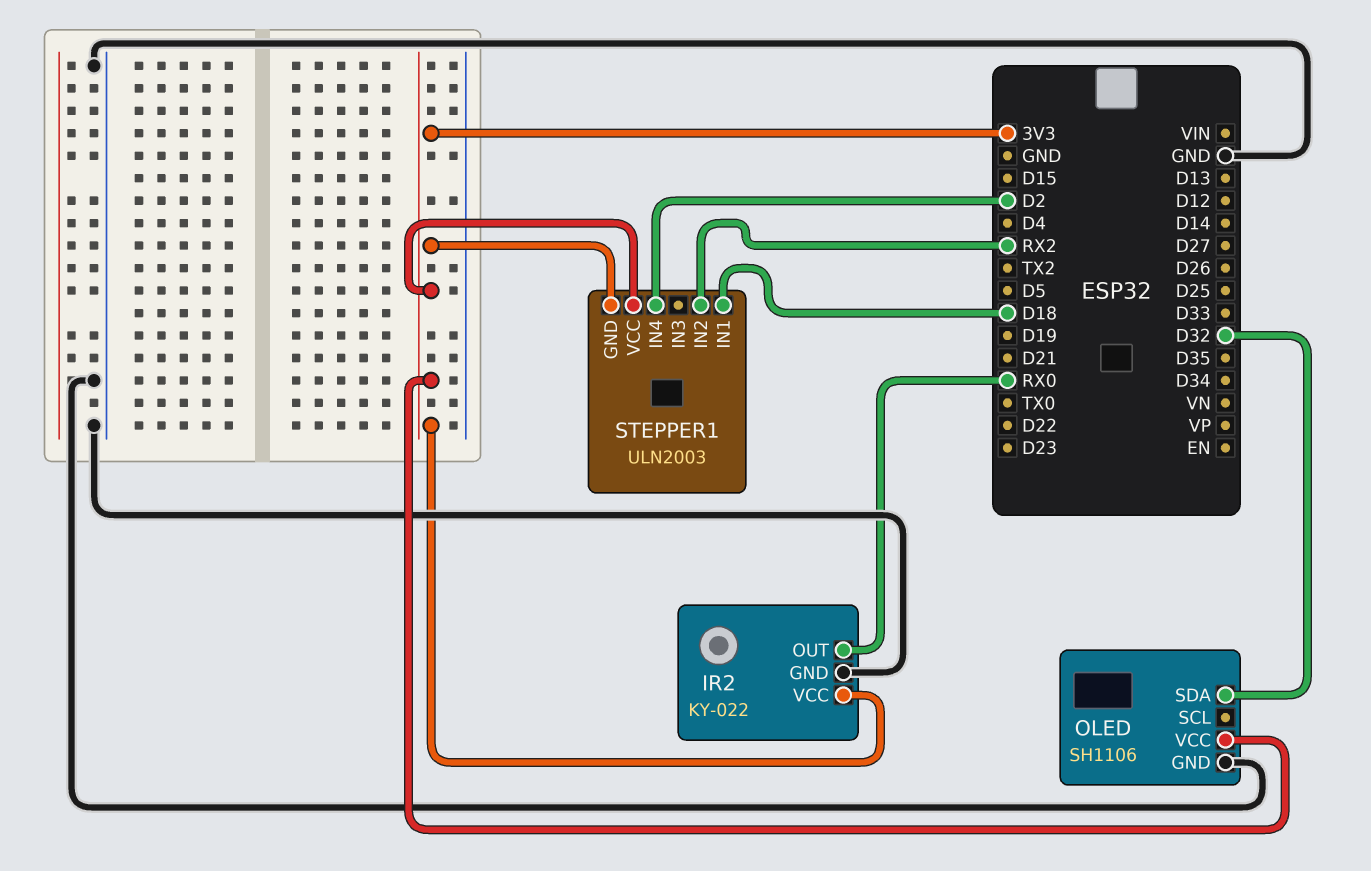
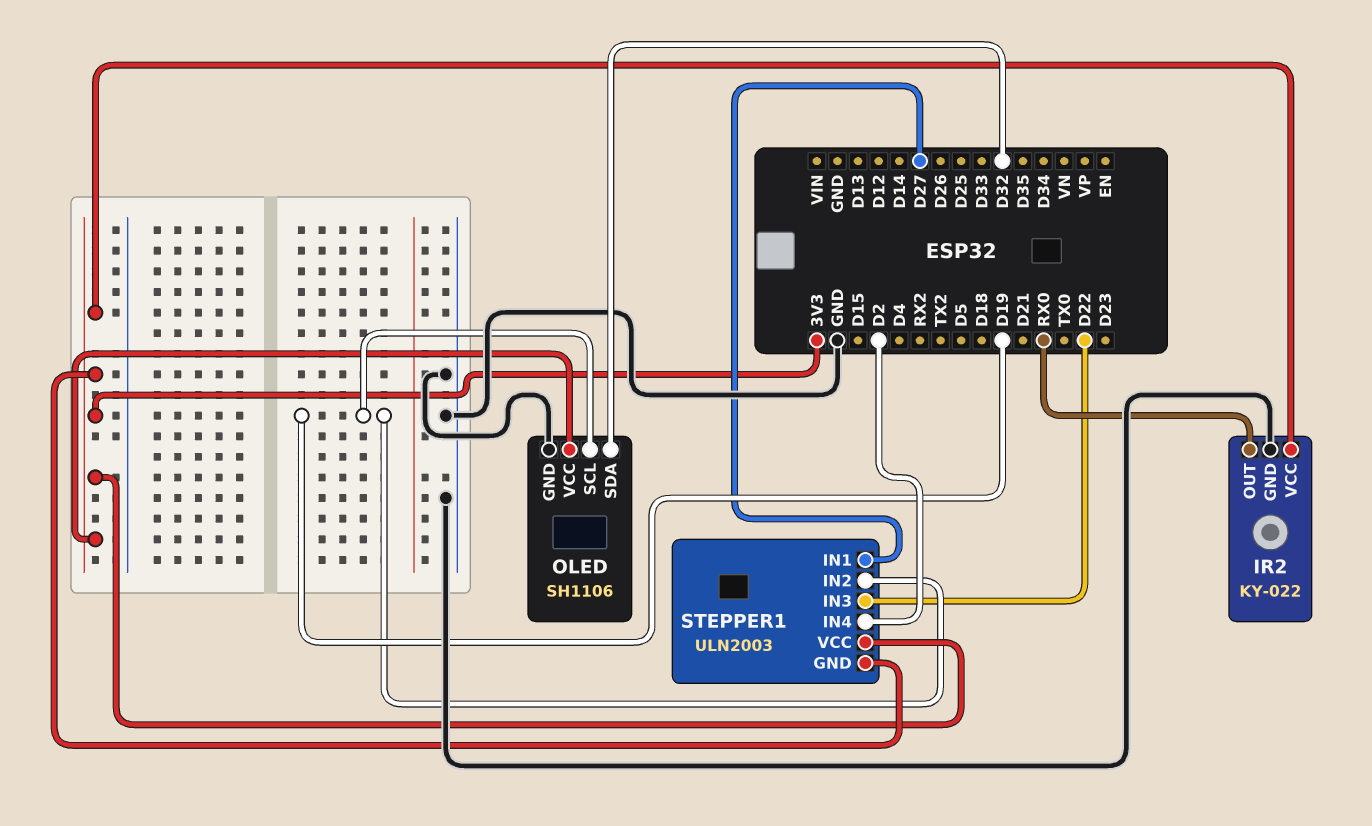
OLED pin SCL: none -> D19
STEPPER1 pin IN1: D18 -> D27
STEPPER1 pin IN2: RX2 -> D19
STEPPER1 pin IN3: none -> D22

